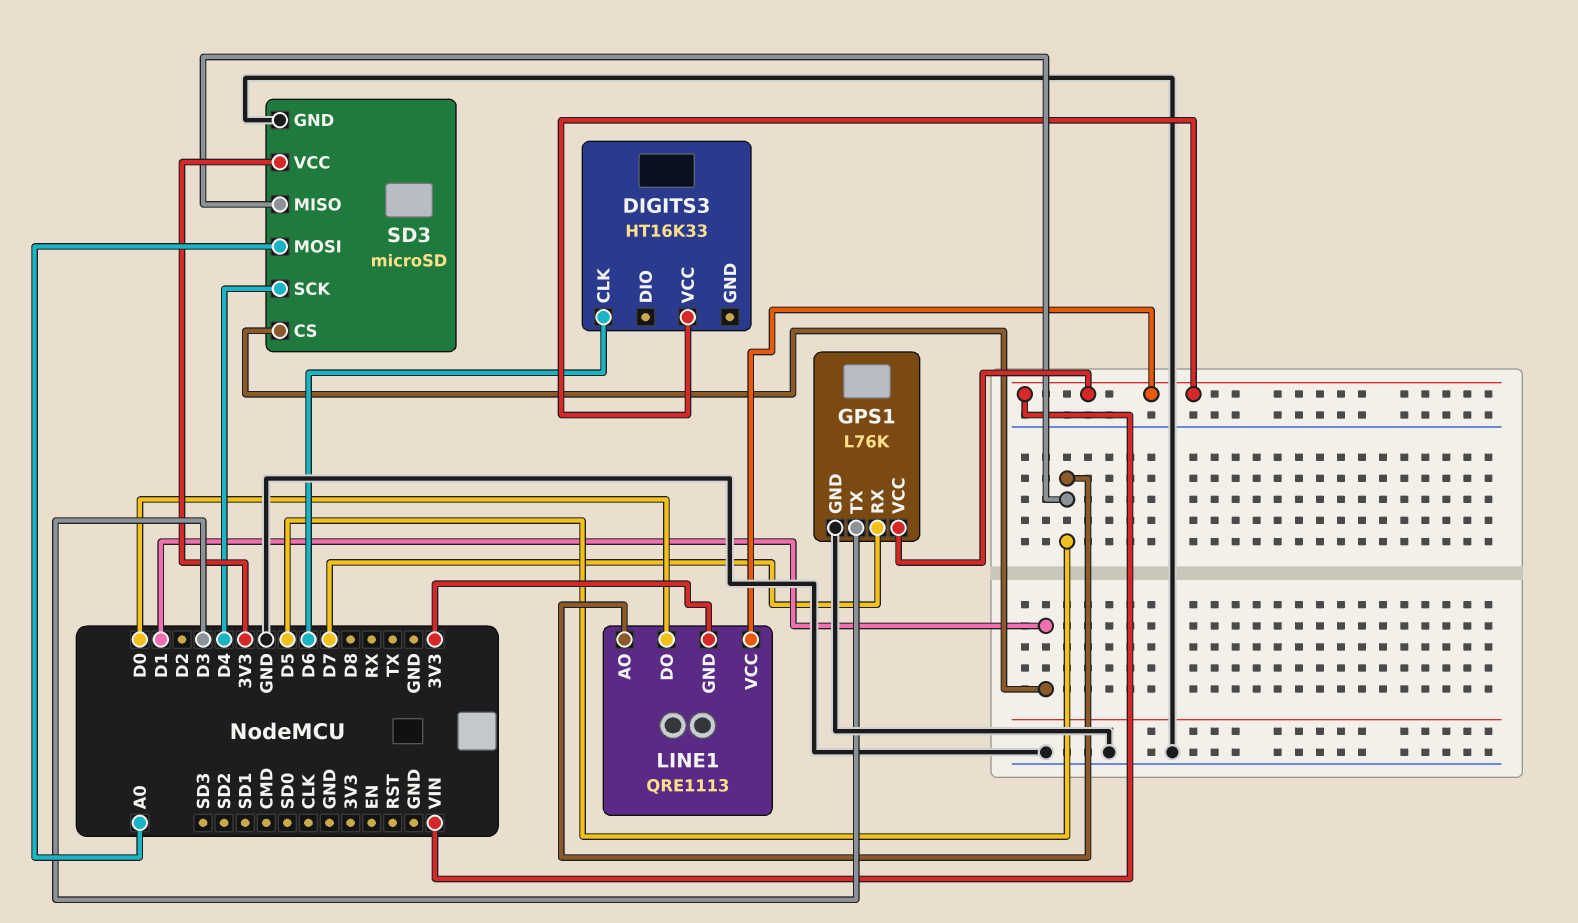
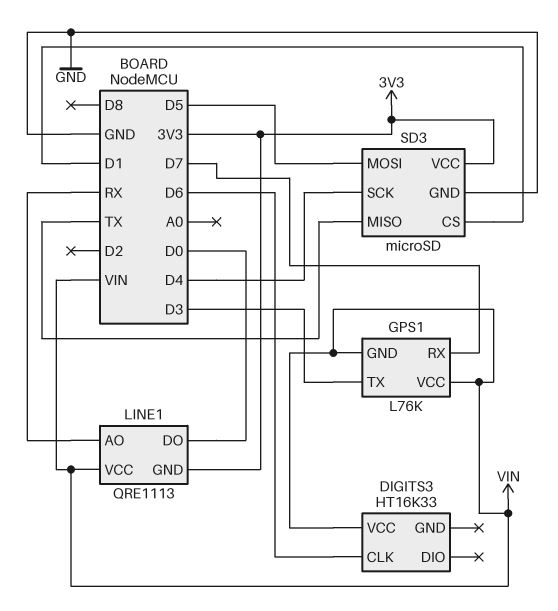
GPS1 pin GND: GND -> VIN
LINE1 pin AO: D5 -> RX
SD3 pin MISO: D5 -> TX
SD3 pin MOSI: A0 -> D5

